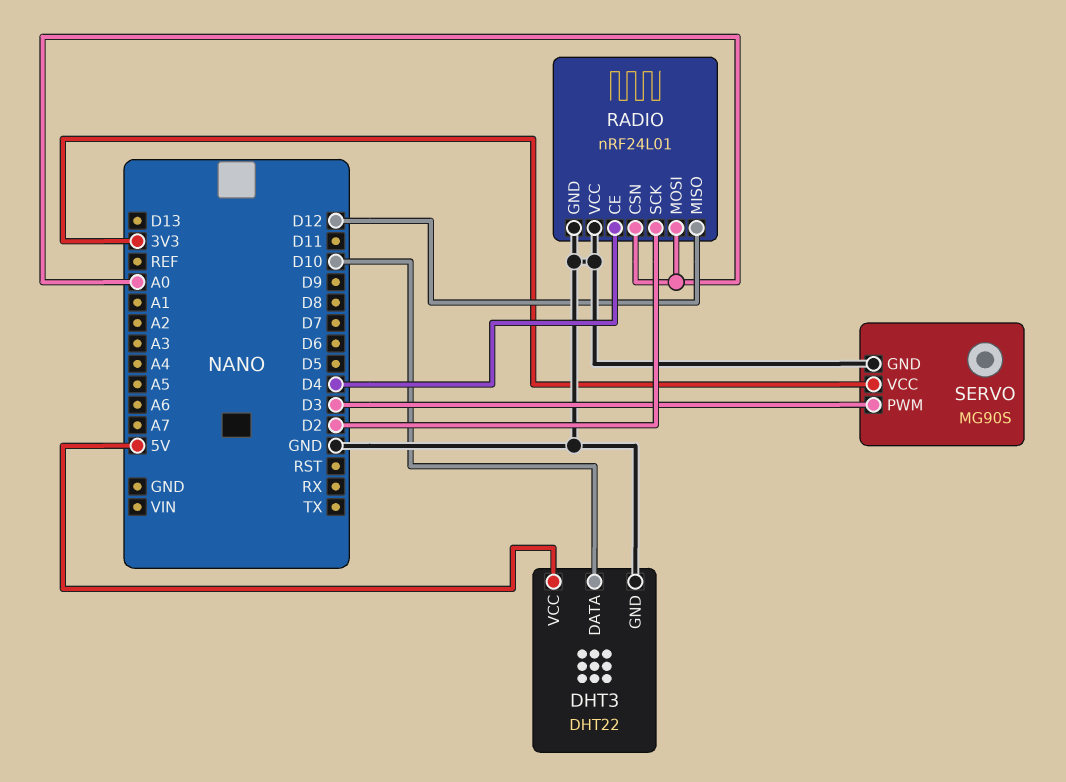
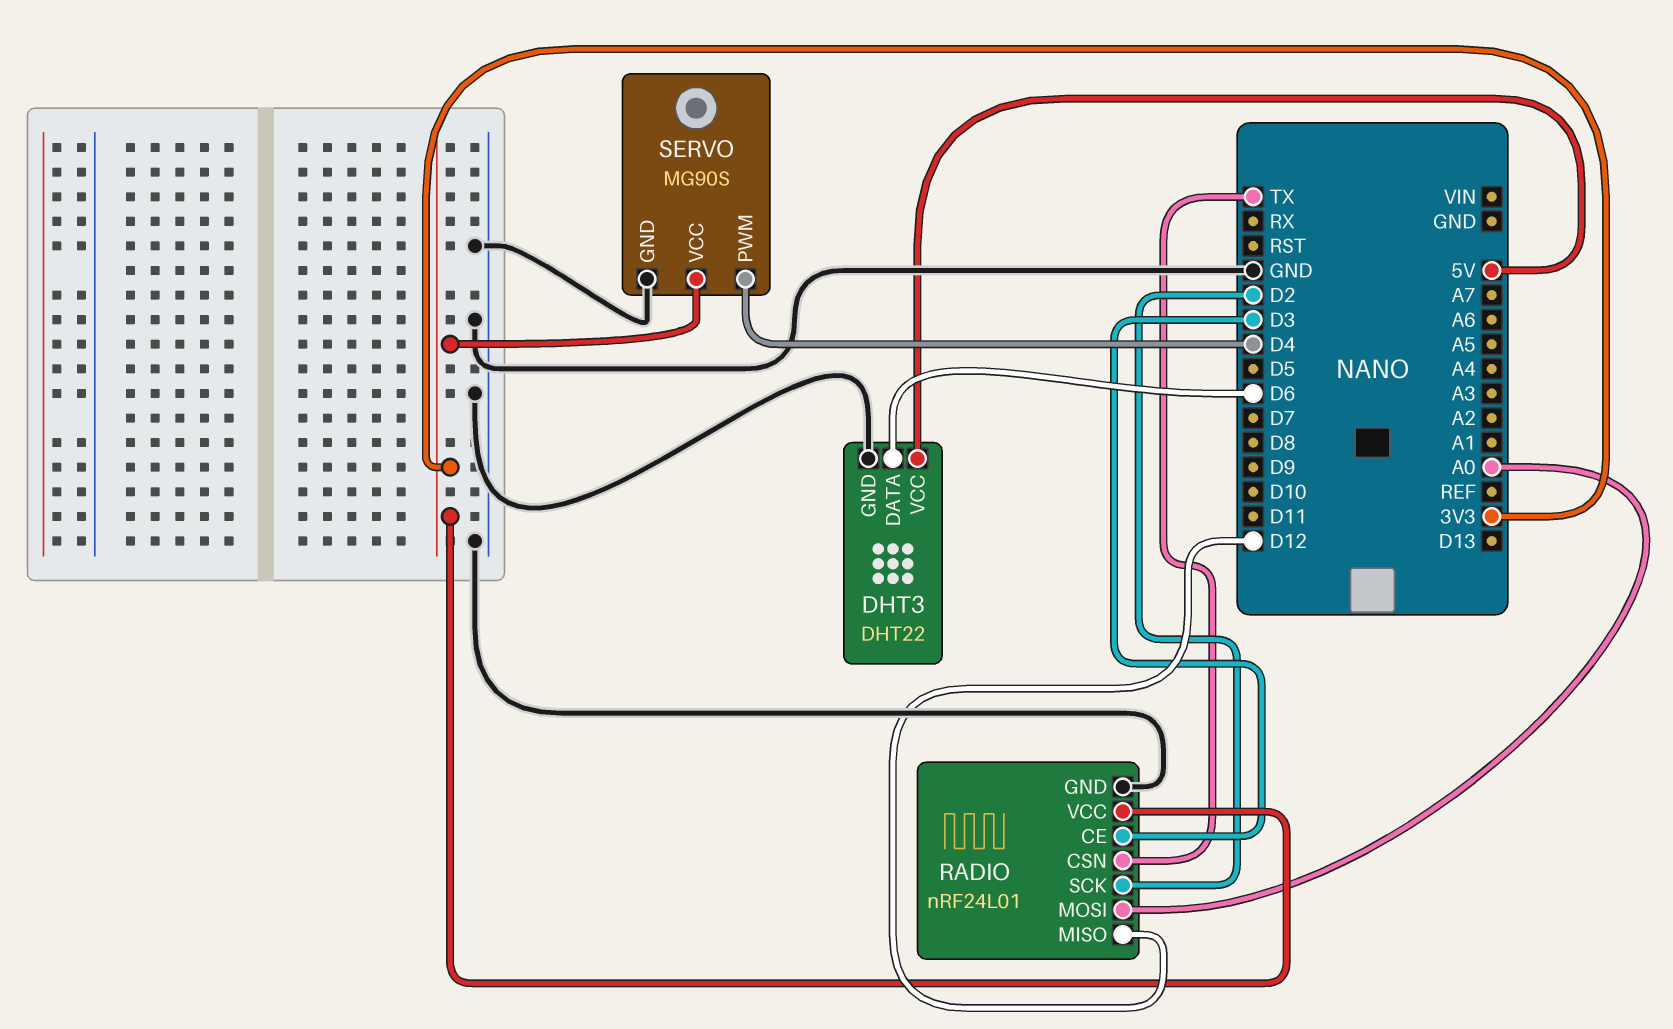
DHT3 pin DATA: D10 -> D6
RADIO pin CE: D4 -> D3
RADIO pin CSN: A0 -> TX
RADIO pin VCC: GND -> 3V3
SERVO pin PWM: D3 -> D4

